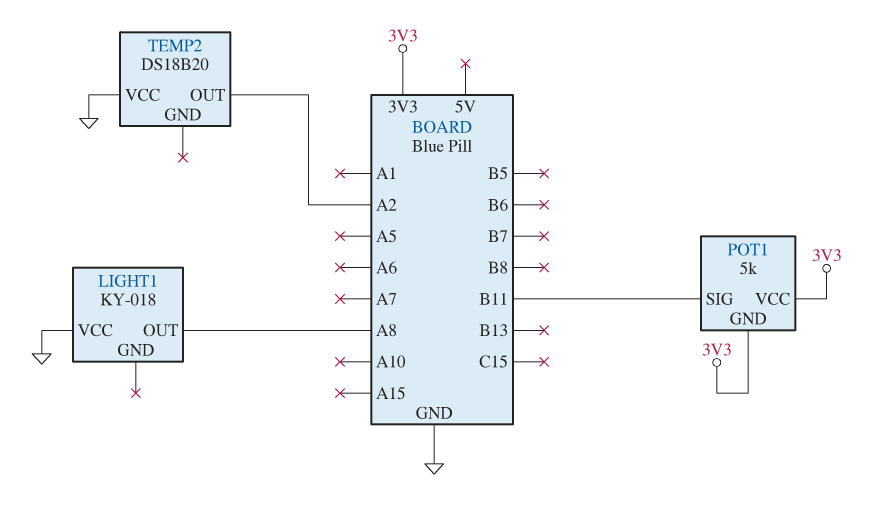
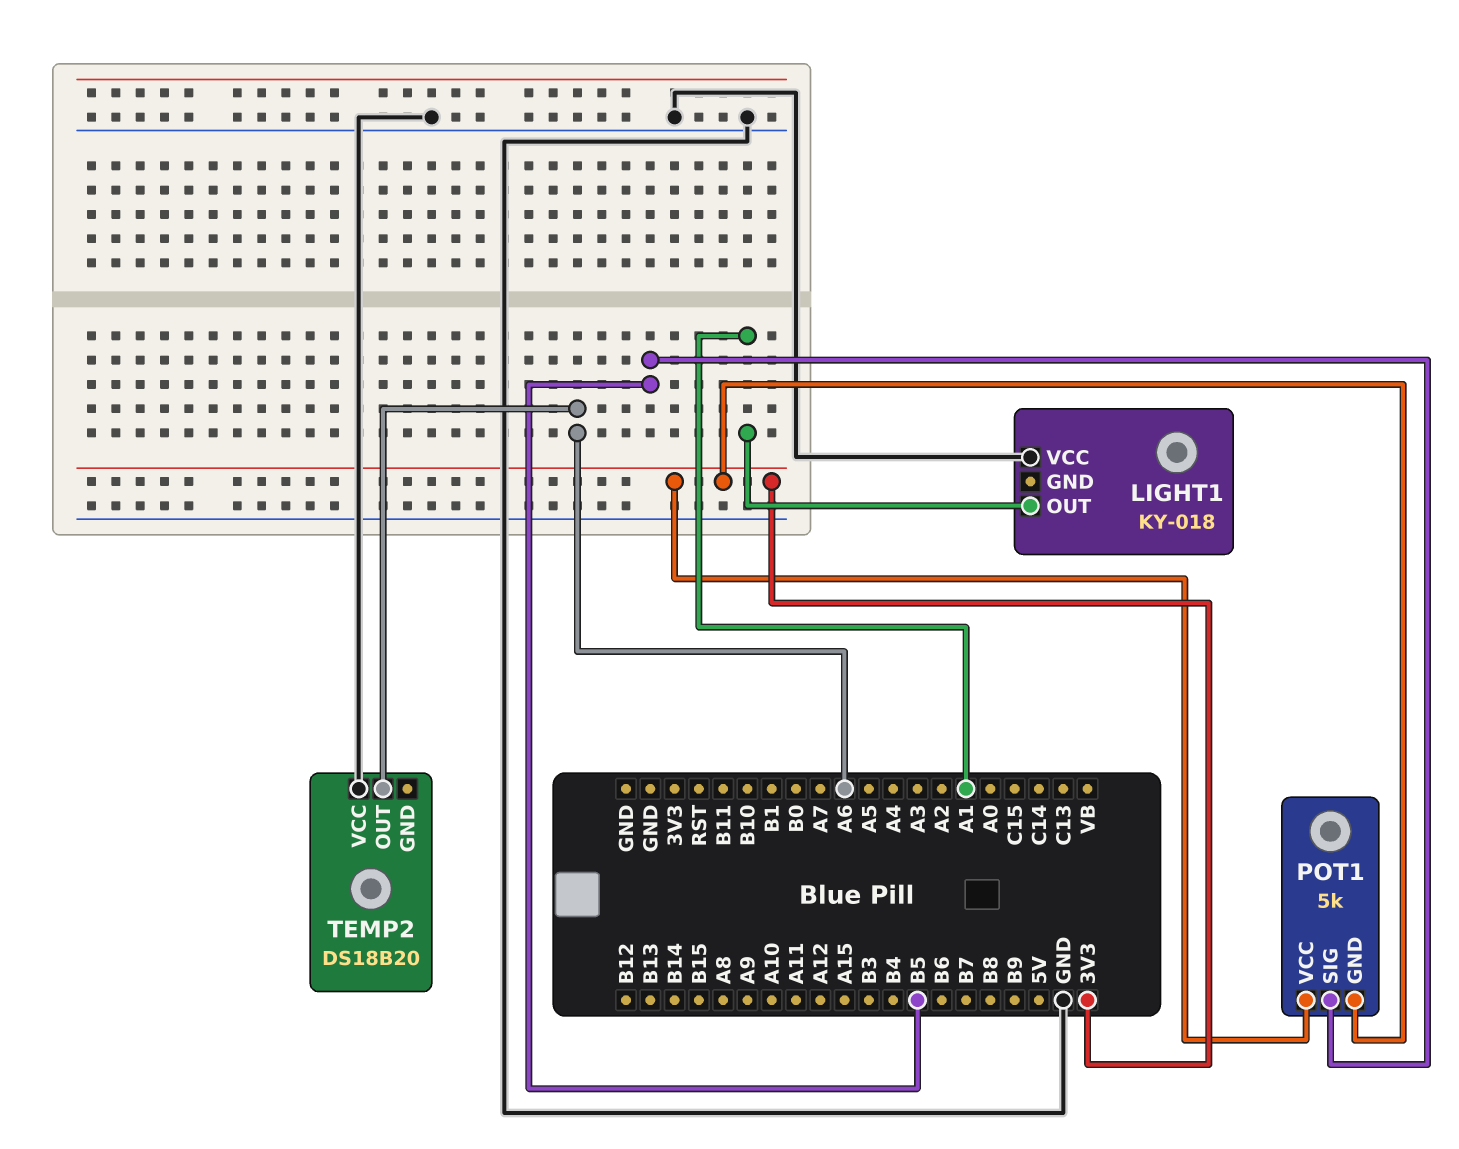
LIGHT1 pin OUT: A8 -> A1
POT1 pin SIG: B11 -> B5
TEMP2 pin OUT: A2 -> A6

